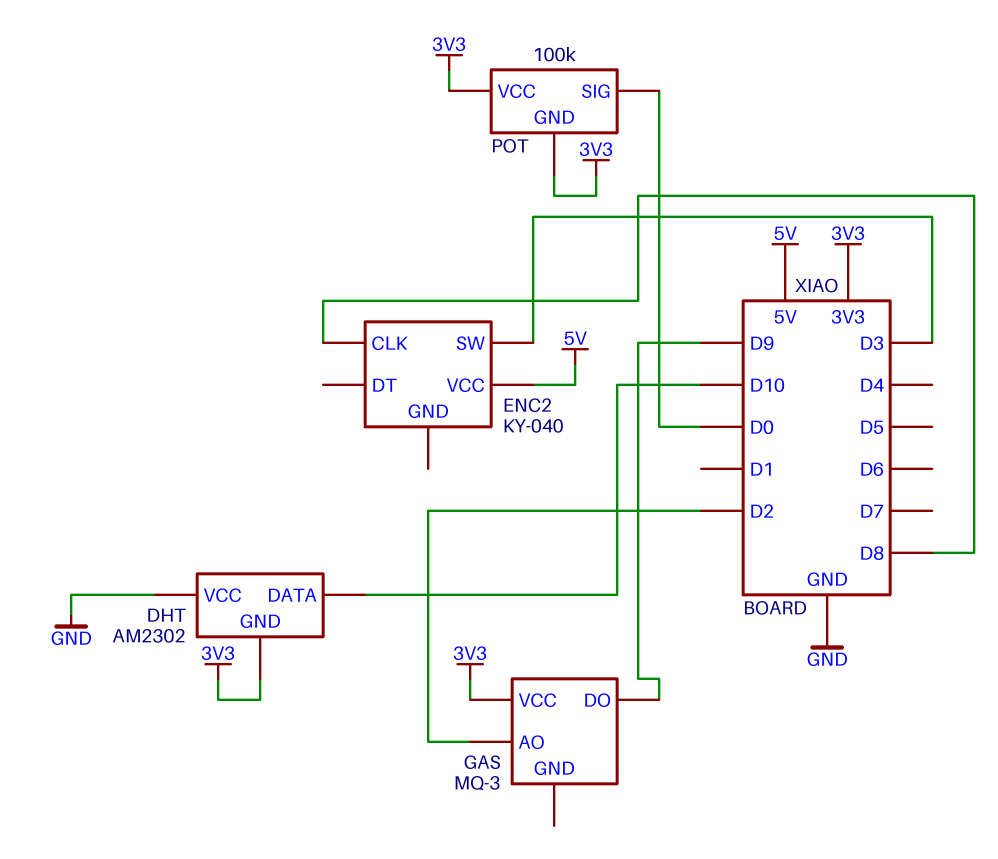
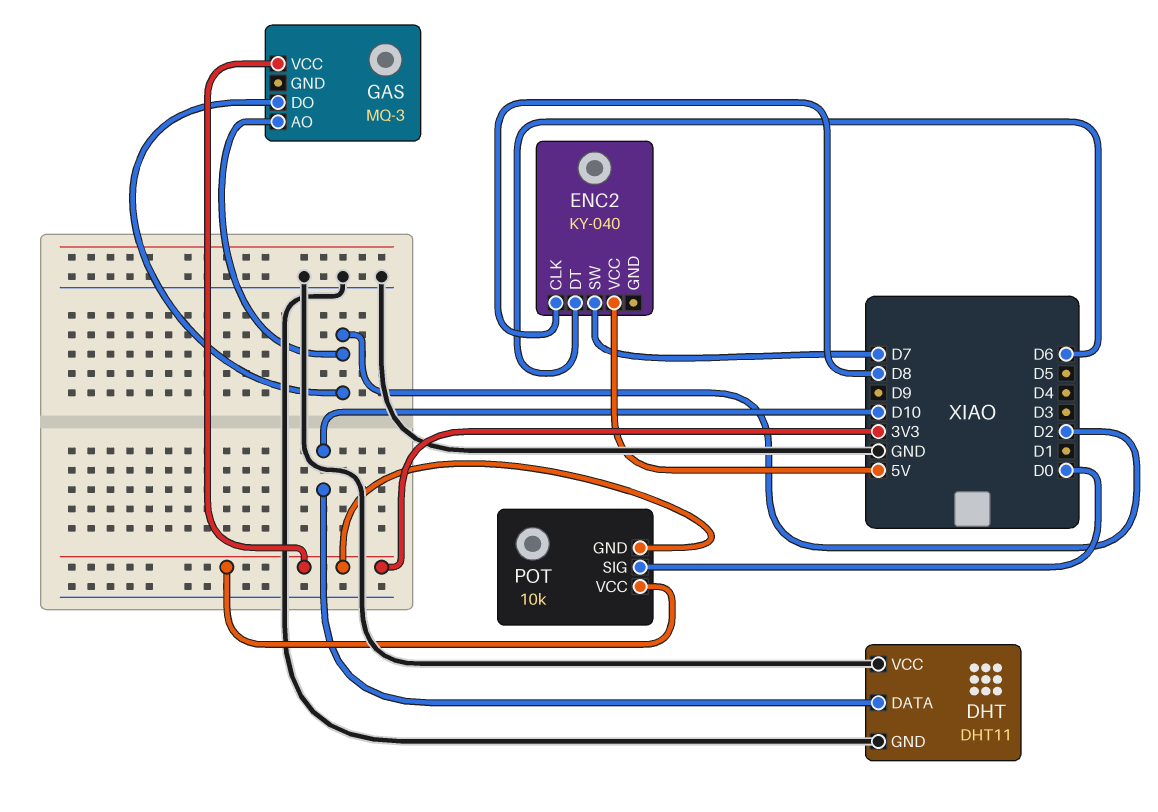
DHT: AM2302 -> DHT11
DHT pin GND: 3V3 -> GND
ENC2 pin DT: none -> D6
ENC2 pin SW: D3 -> D7
GAS pin DO: D9 -> D2
POT: 100k -> 10k

